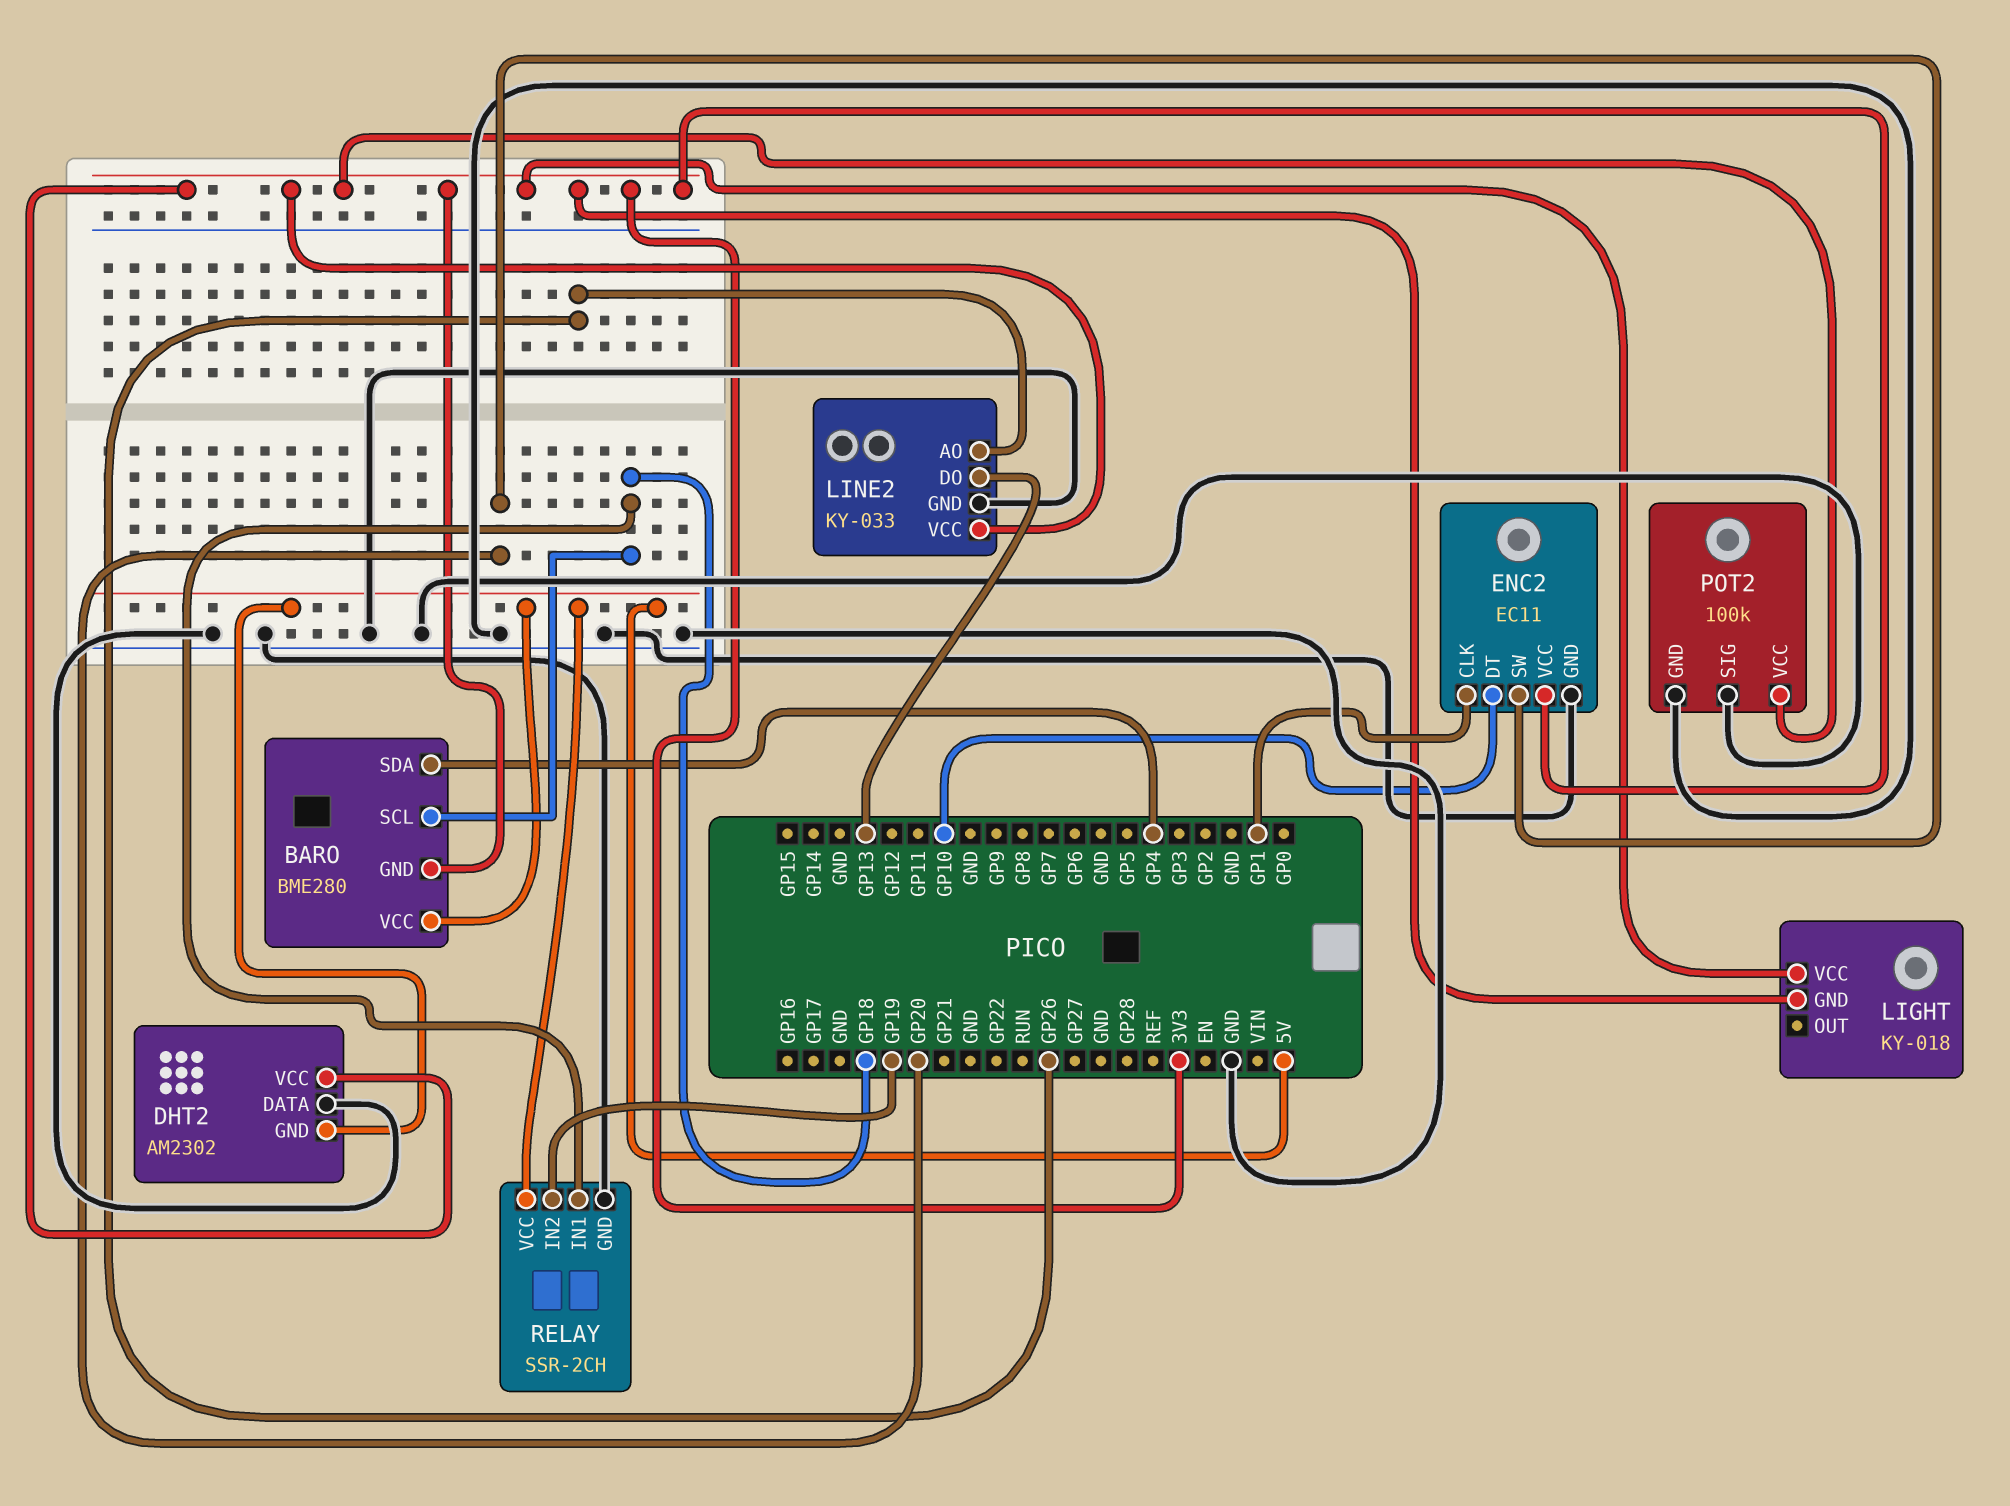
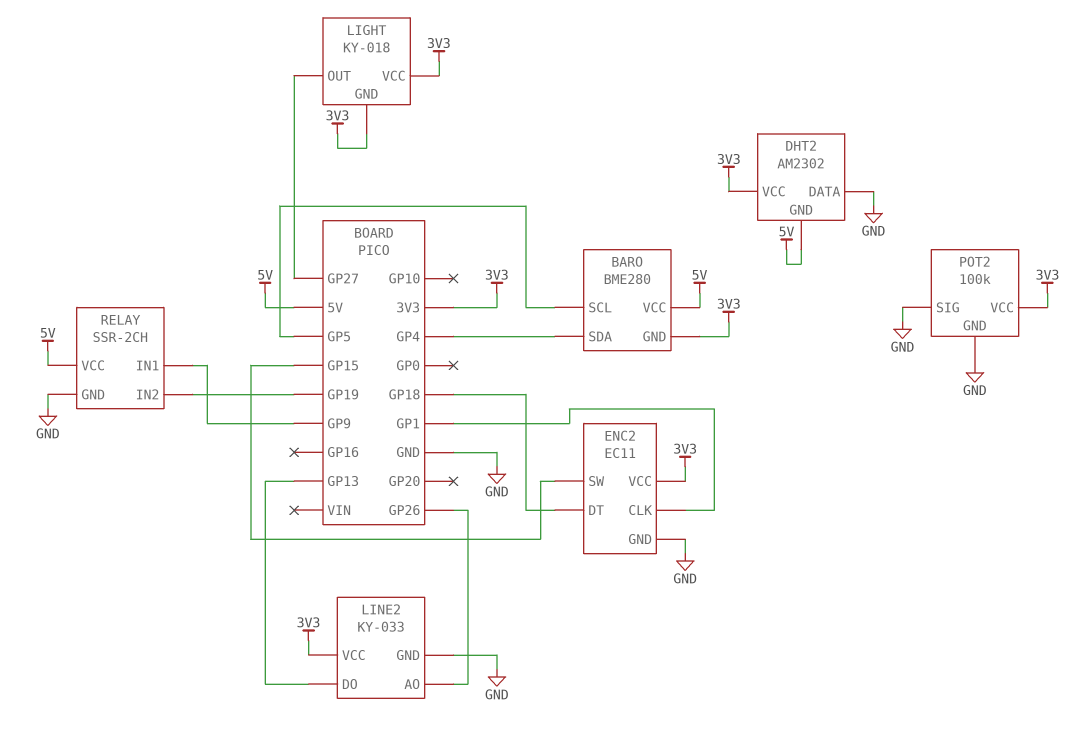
BARO pin SCL: GP18 -> GP5
ENC2 pin DT: GP10 -> GP18
ENC2 pin SW: GP20 -> GP15
LIGHT pin OUT: none -> GP27
RELAY pin IN1: GP18 -> GP9

